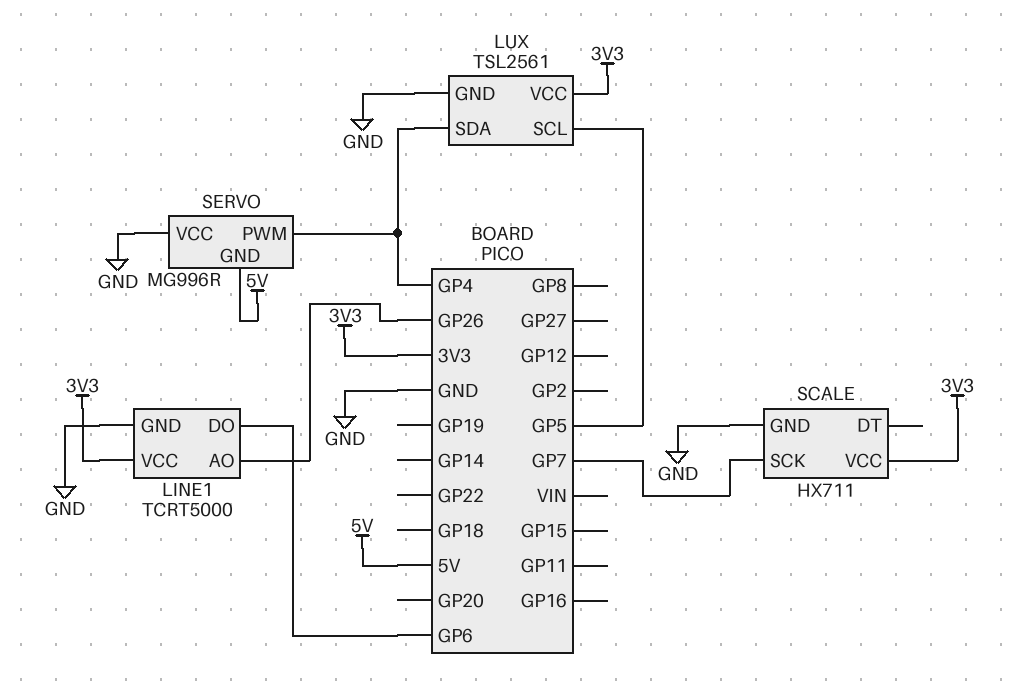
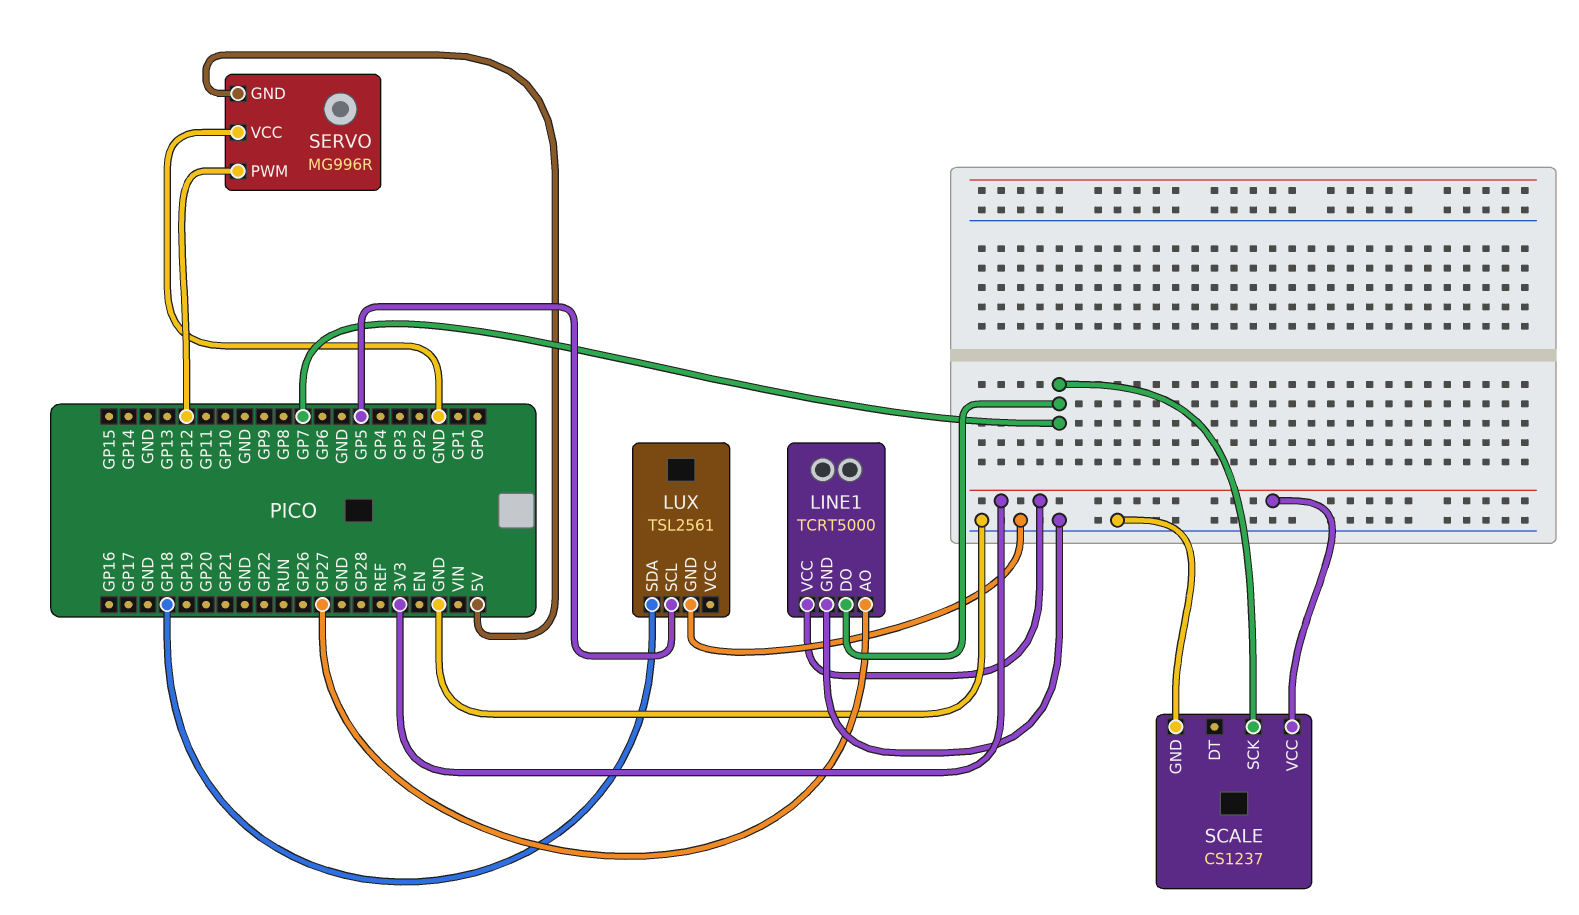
LINE1 pin AO: GP26 -> GP27
LINE1 pin DO: GP6 -> GP7
LUX pin SDA: GP4 -> GP18
LUX pin VCC: 3V3 -> none
SCALE: HX711 -> CS1237
SERVO pin PWM: GP4 -> GP12

